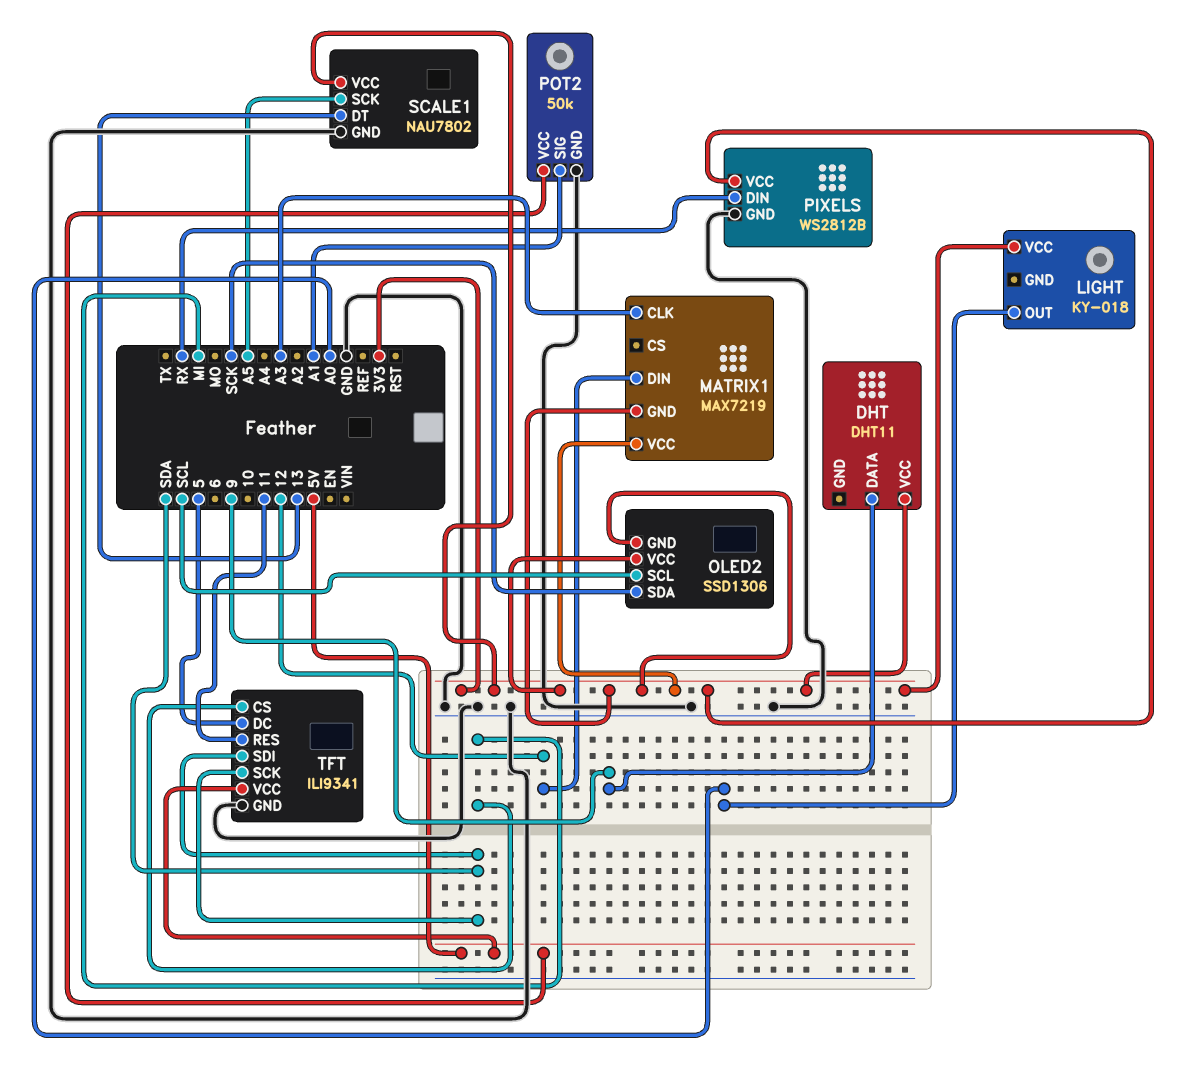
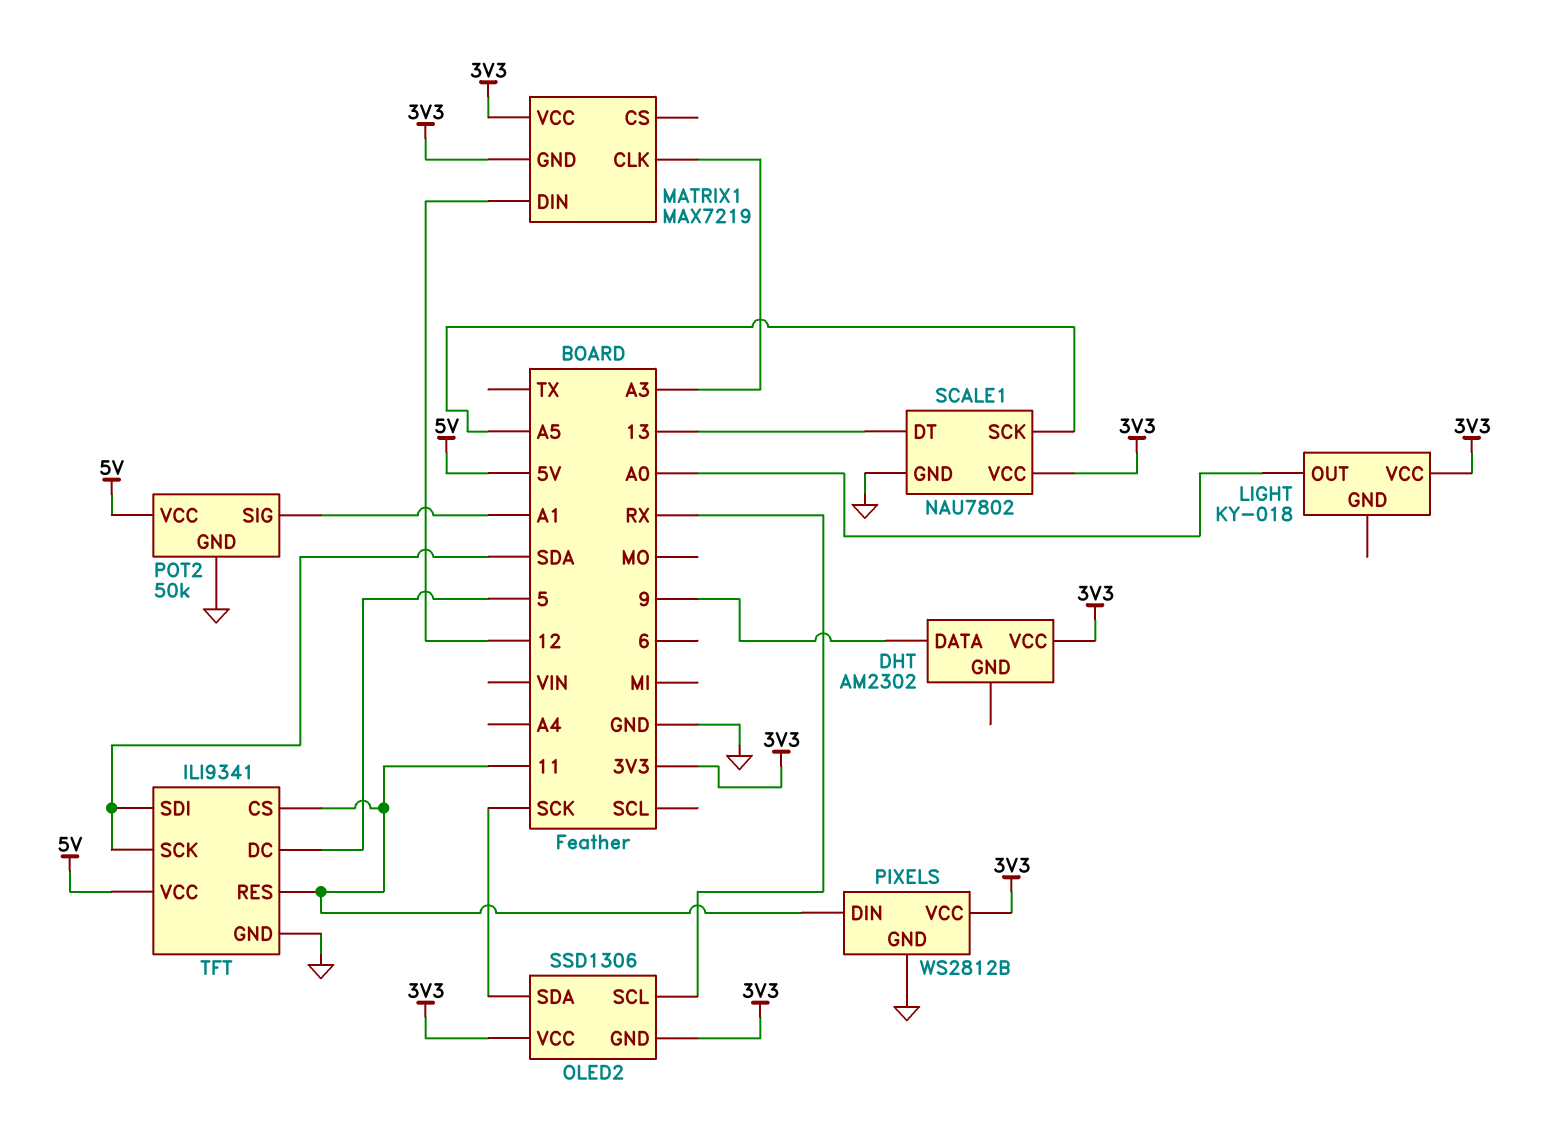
DHT: DHT11 -> AM2302
OLED2 pin SCL: SCL -> RX
PIXELS pin DIN: RX -> 11
TFT pin CS: MI -> 11

